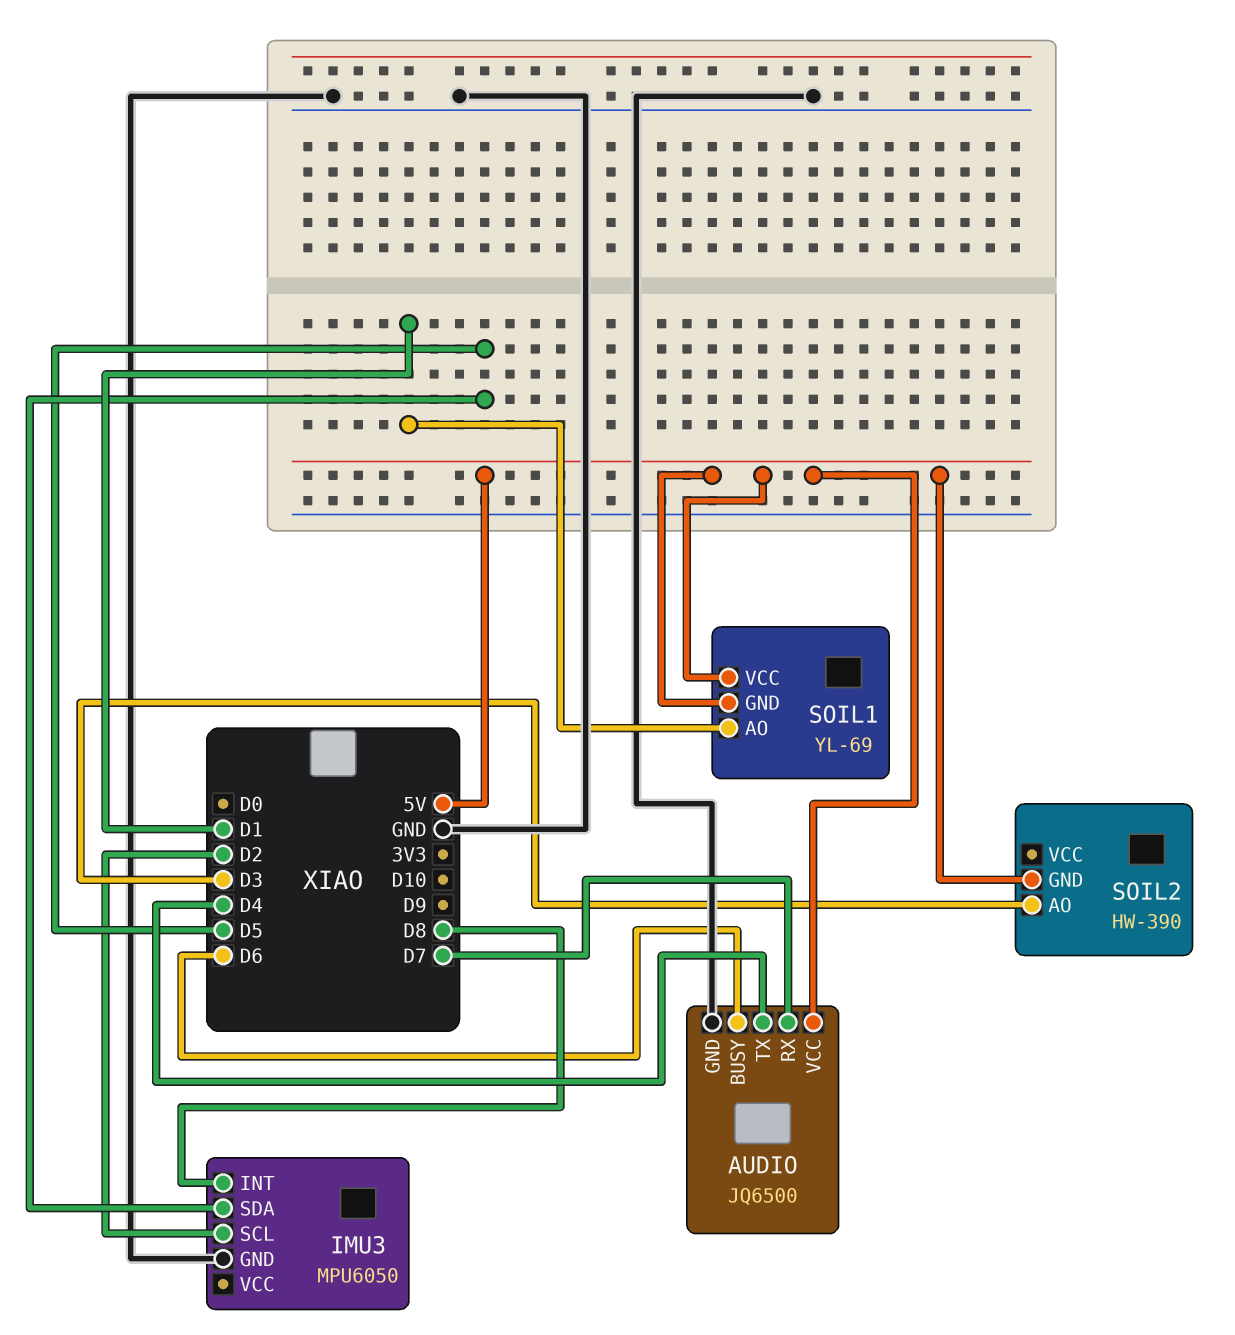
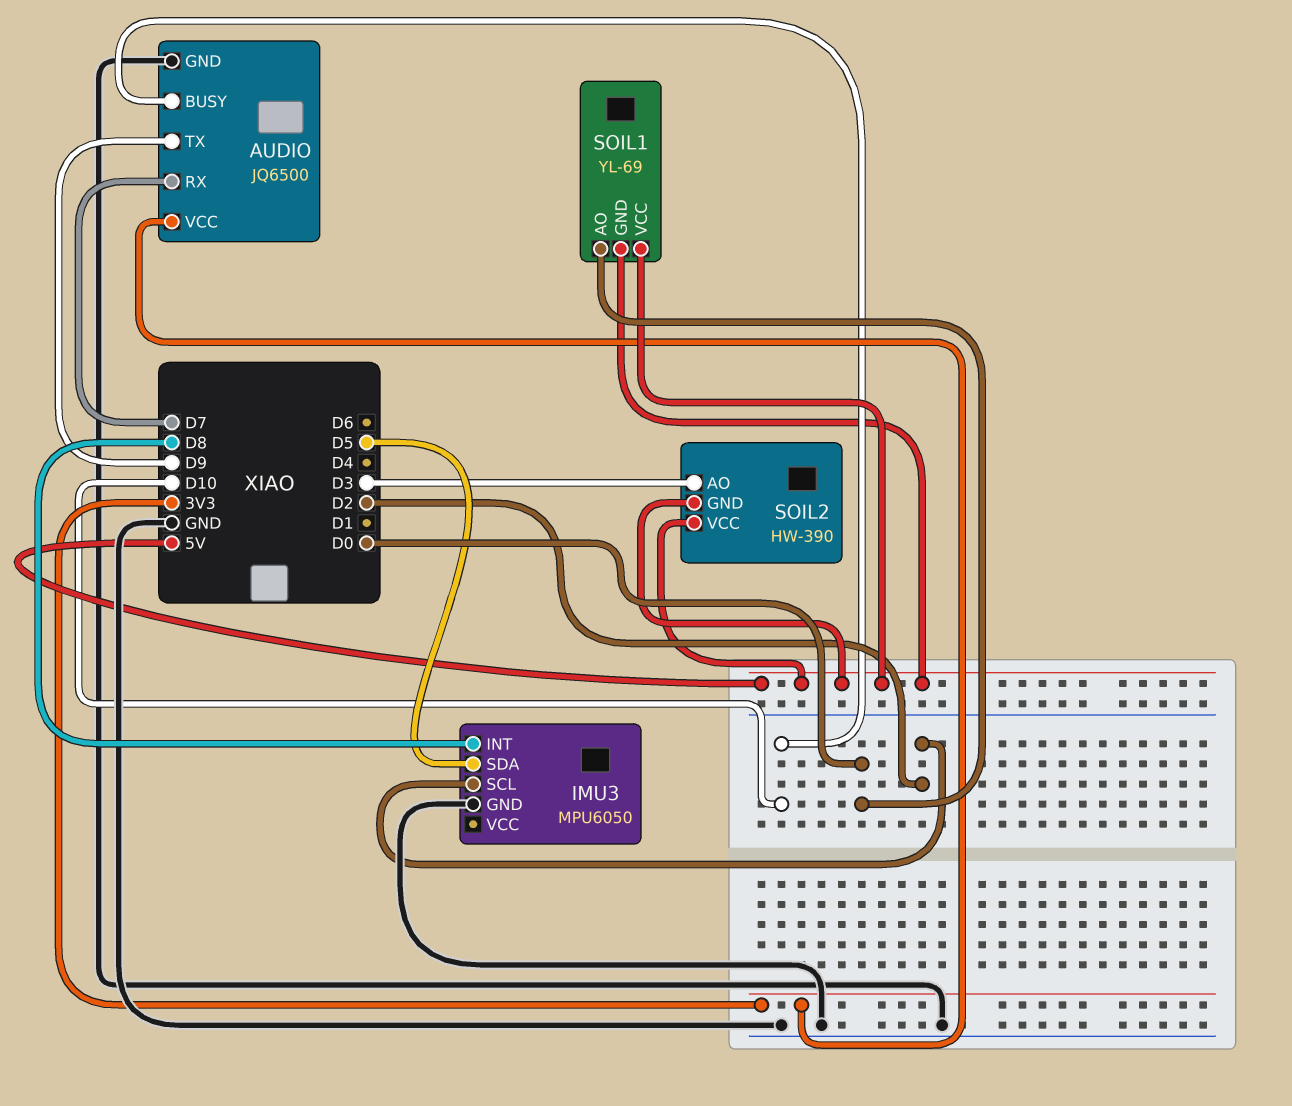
AUDIO pin BUSY: D6 -> D10
AUDIO pin TX: D4 -> D9
AUDIO pin VCC: 5V -> 3V3
SOIL1 pin AO: D1 -> D0
SOIL2 pin VCC: none -> 5V

